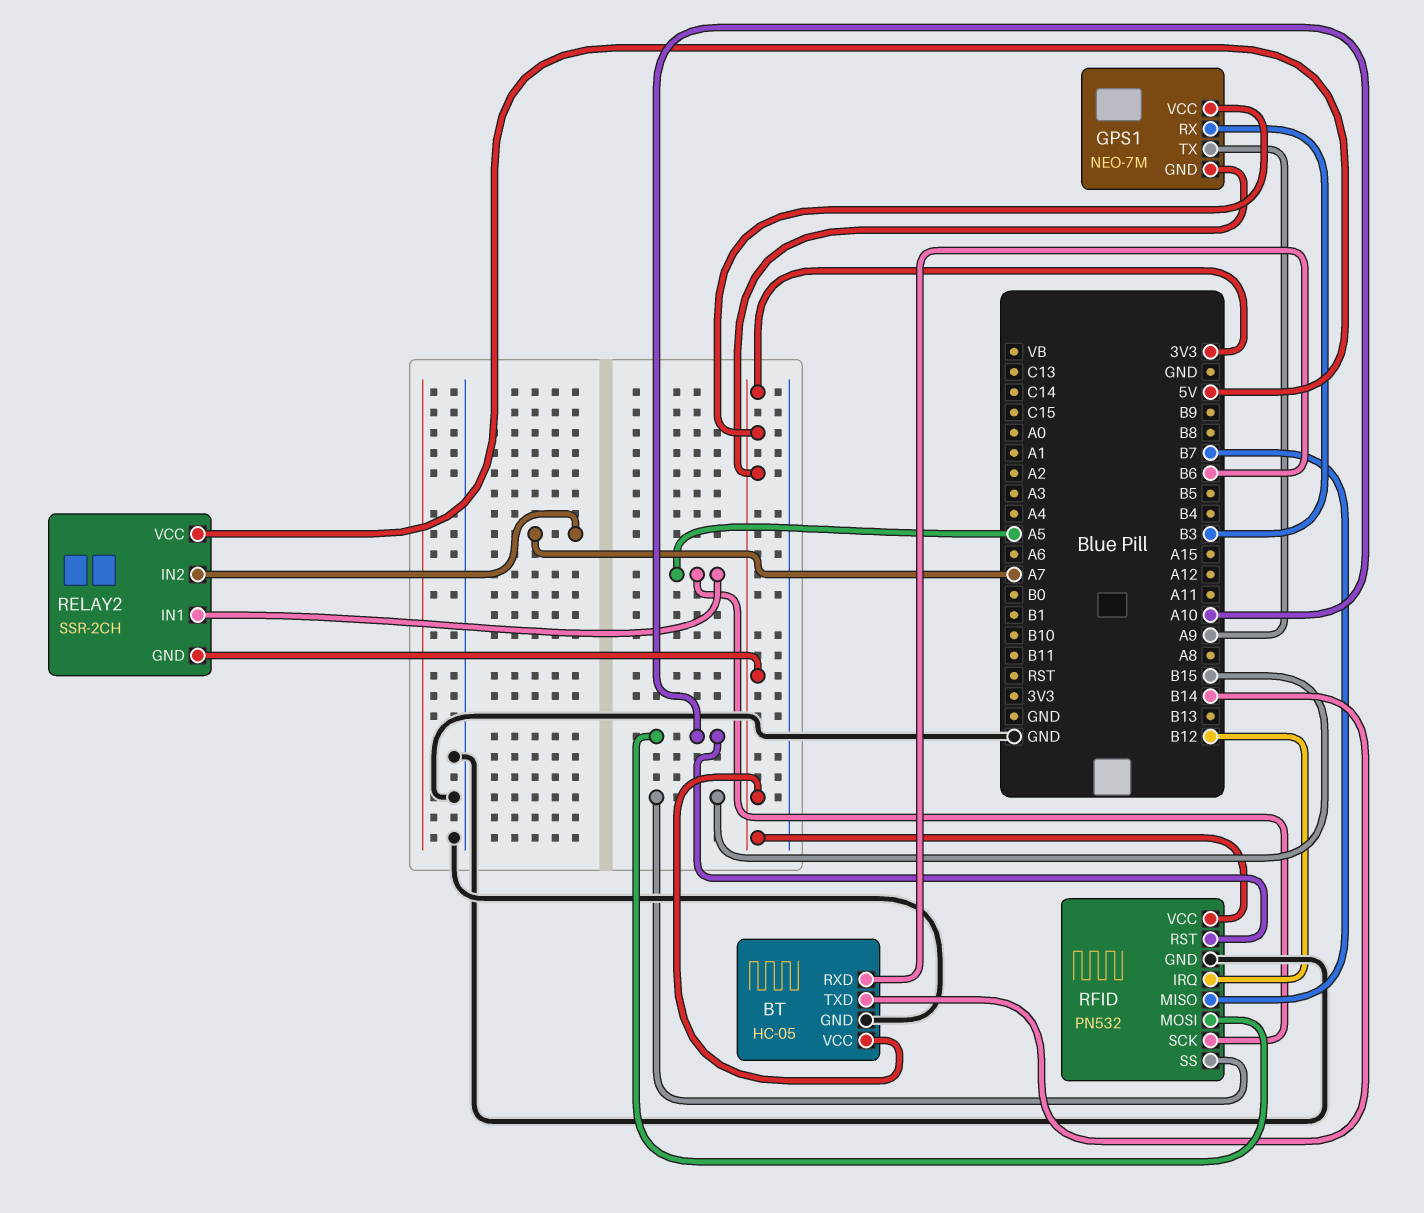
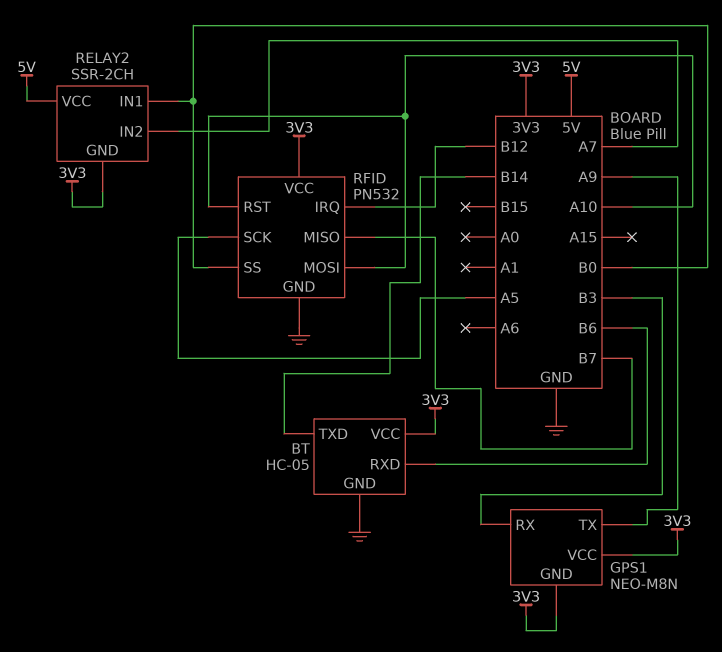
GPS1: NEO-7M -> NEO-M8N
RELAY2 pin IN1: A5 -> B0
RFID pin SS: B15 -> B0

